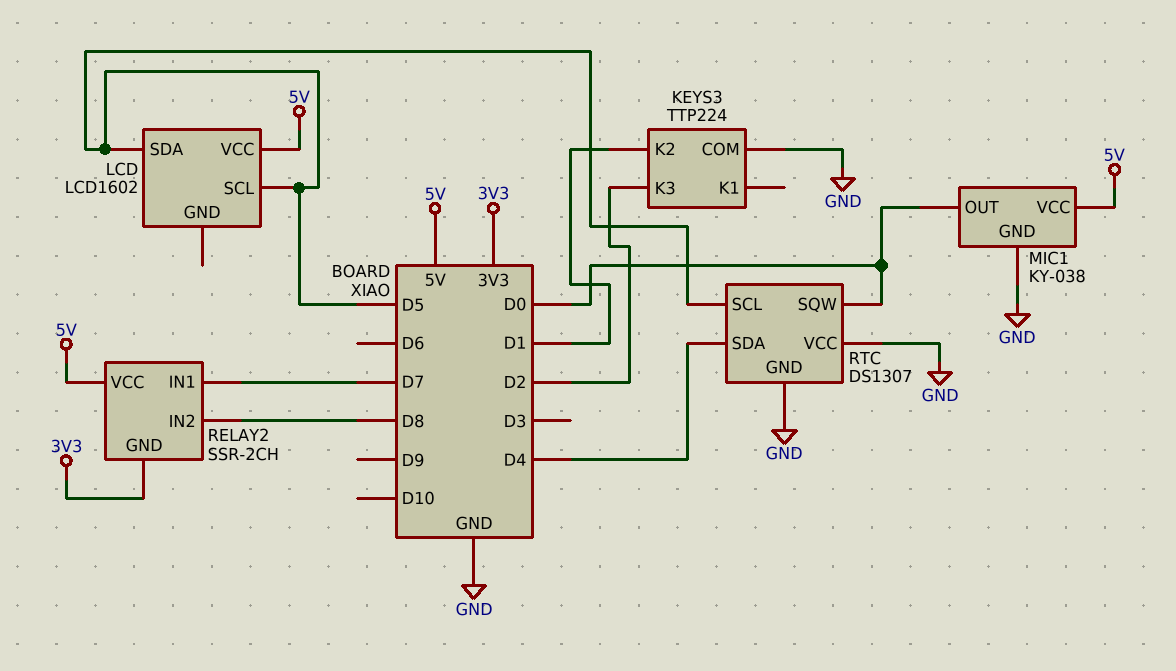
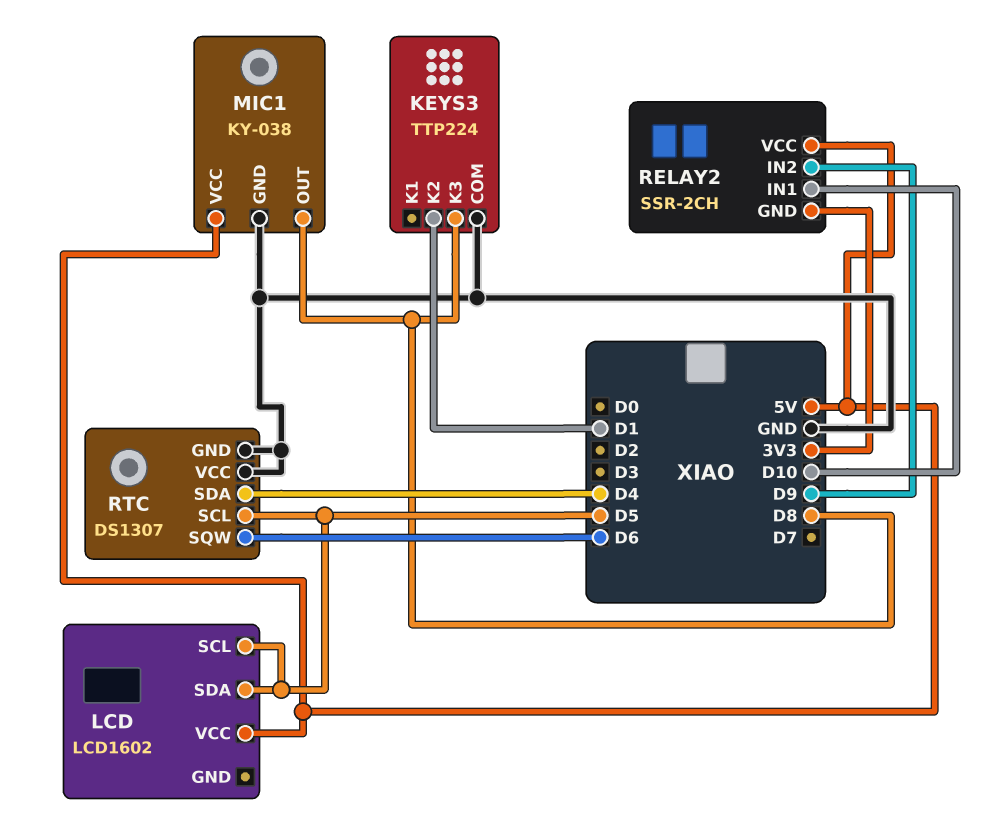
KEYS3 pin K3: D2 -> D8
MIC1 pin OUT: D0 -> D8
RELAY2 pin IN1: D7 -> D10
RELAY2 pin IN2: D8 -> D9
RTC pin SQW: D0 -> D6

